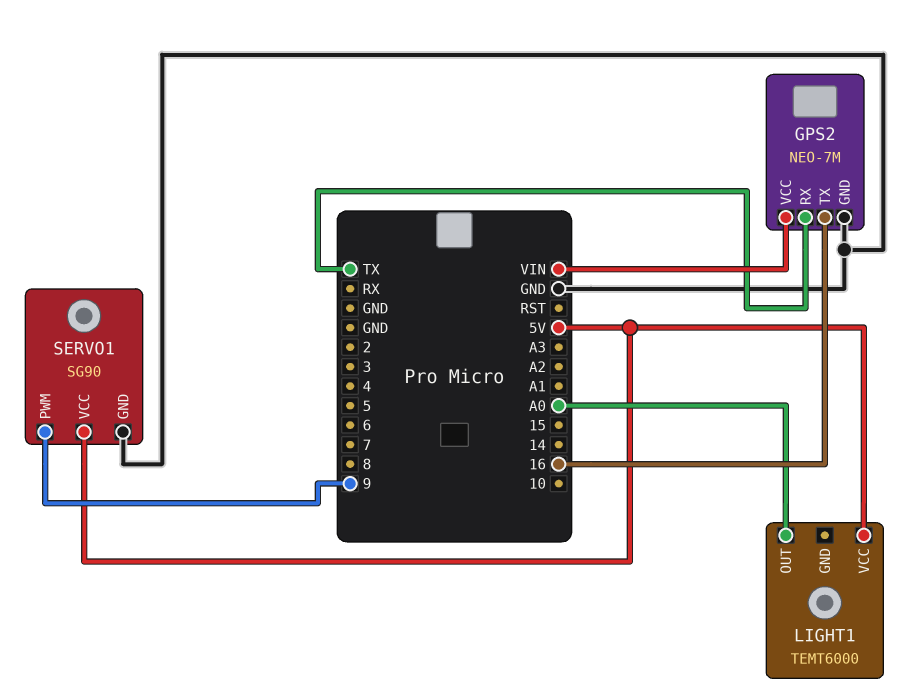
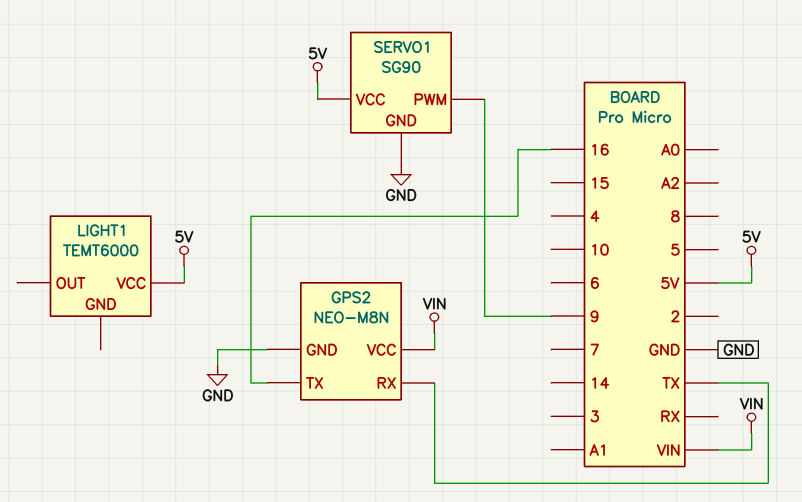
GPS2: NEO-7M -> NEO-M8N
LIGHT1 pin OUT: A0 -> none

